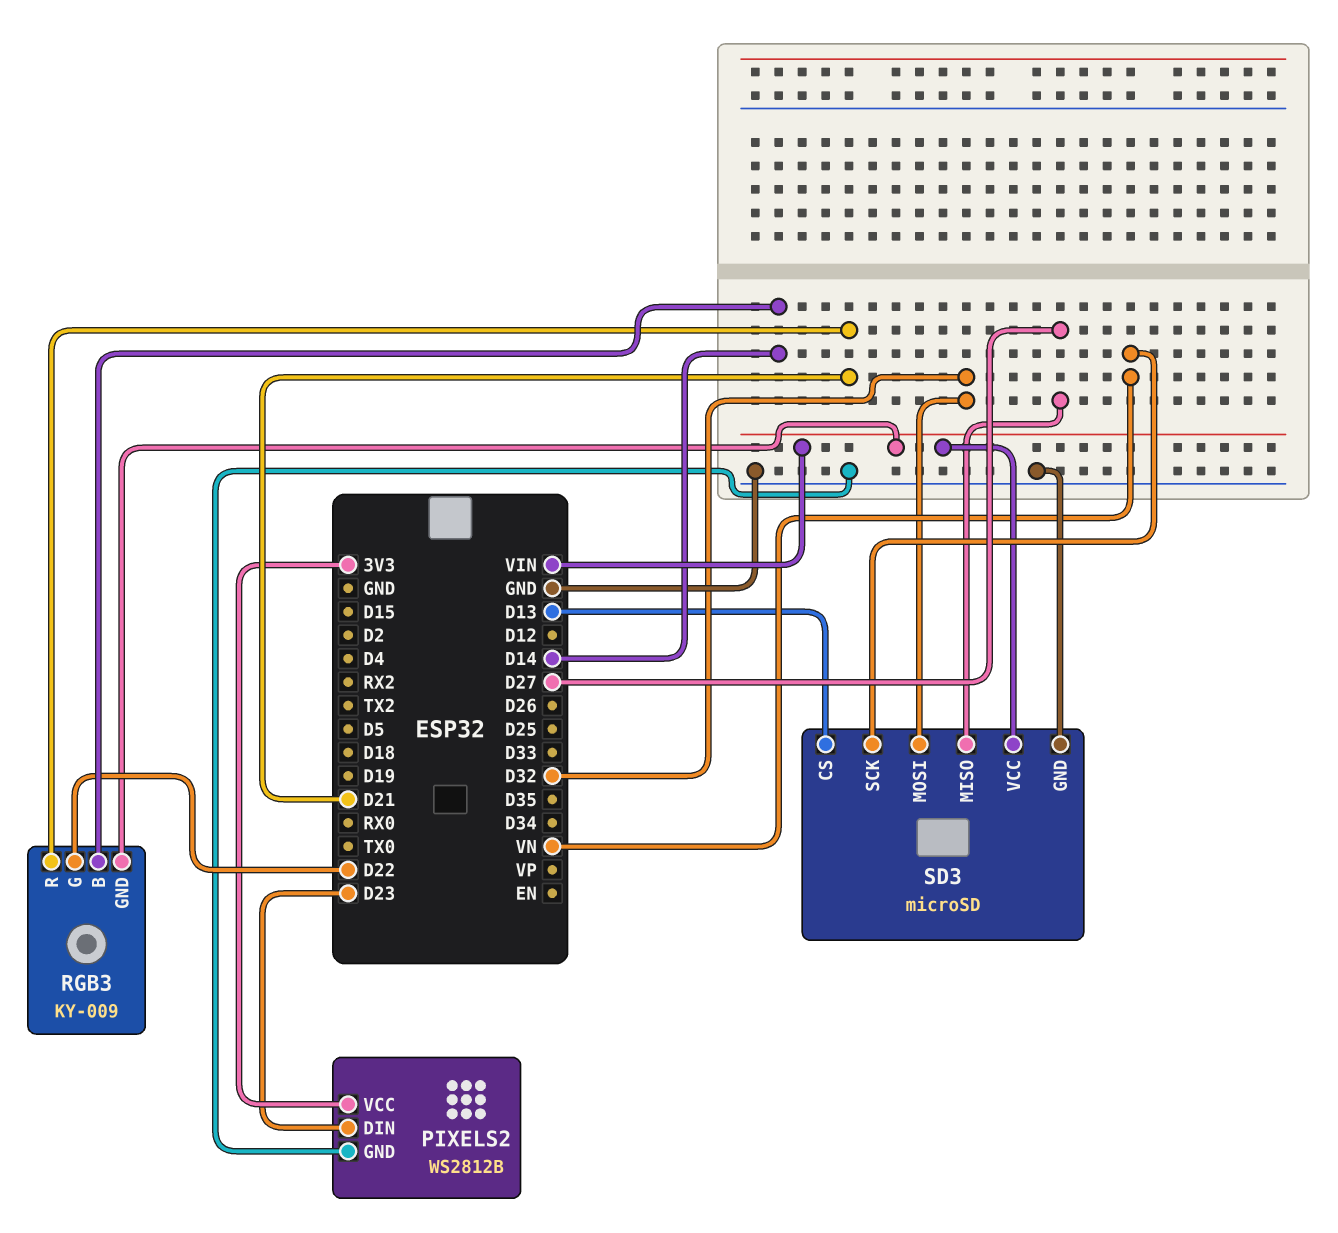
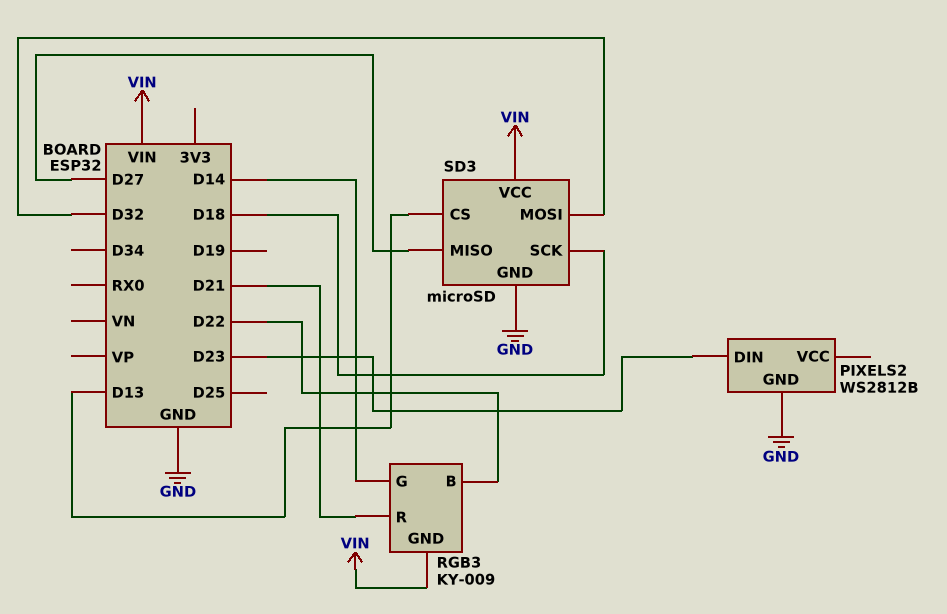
PIXELS2 pin VCC: 3V3 -> none
RGB3 pin B: D14 -> D22
RGB3 pin G: D22 -> D14
SD3 pin SCK: VN -> D18

